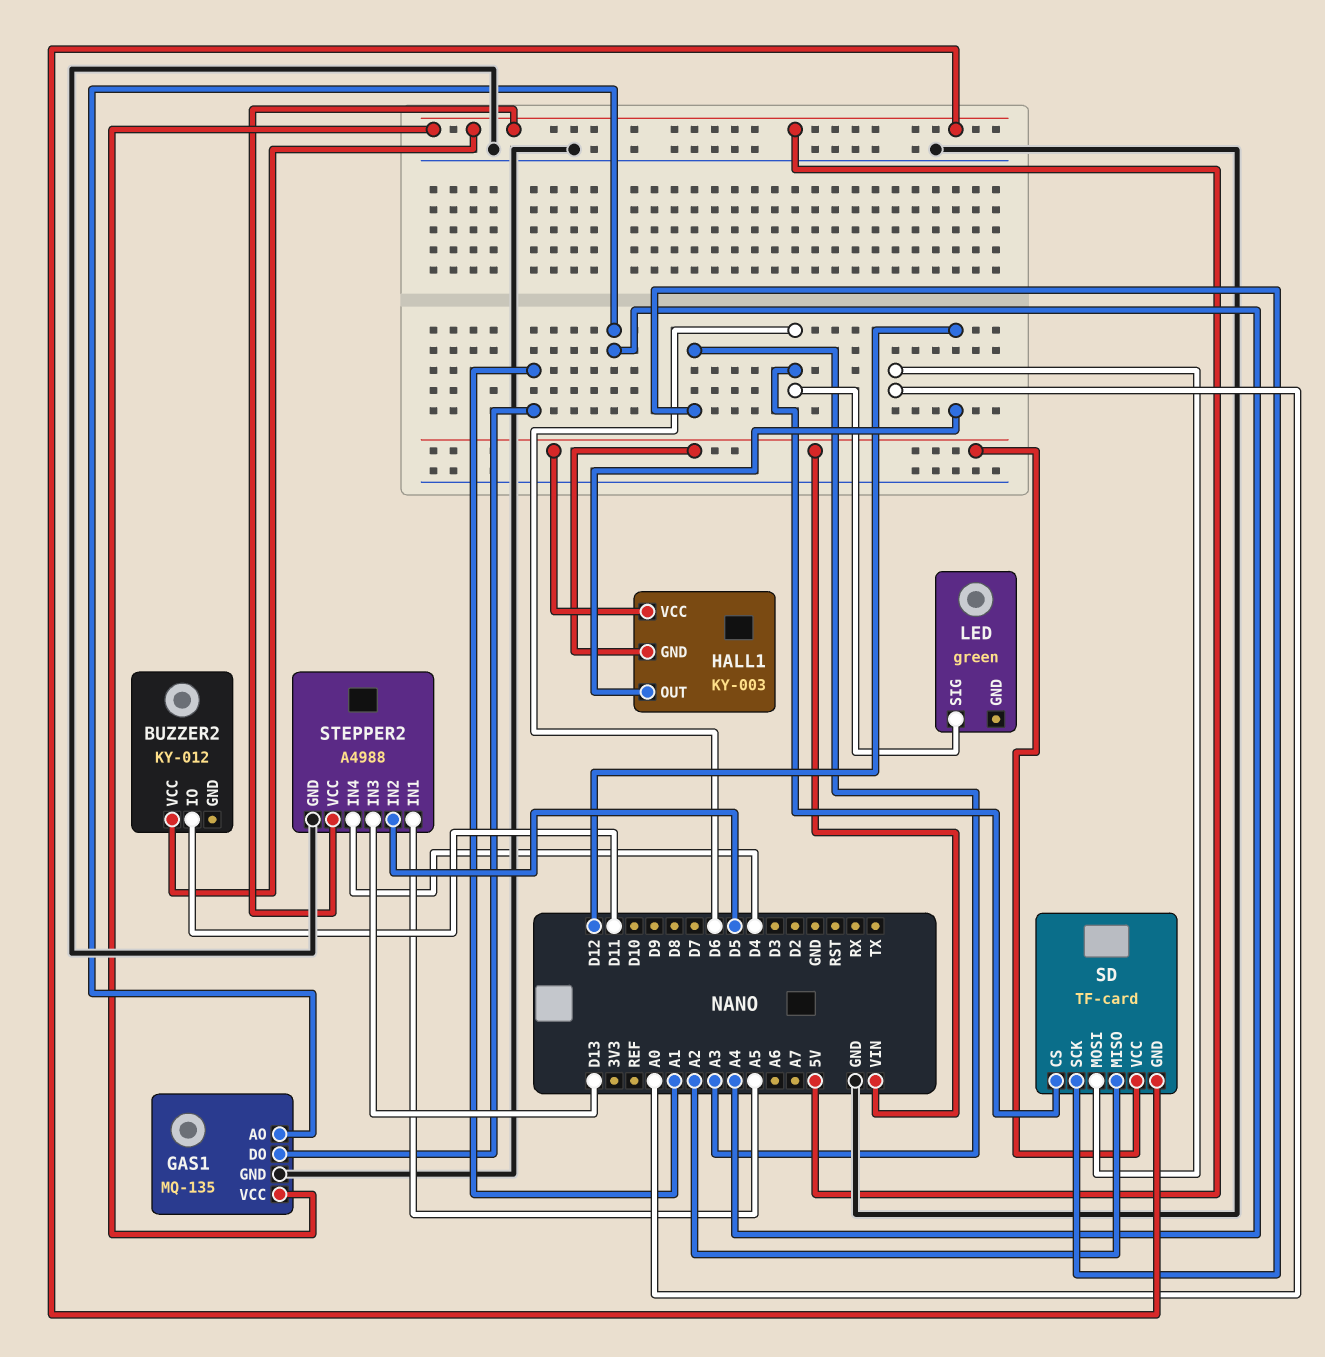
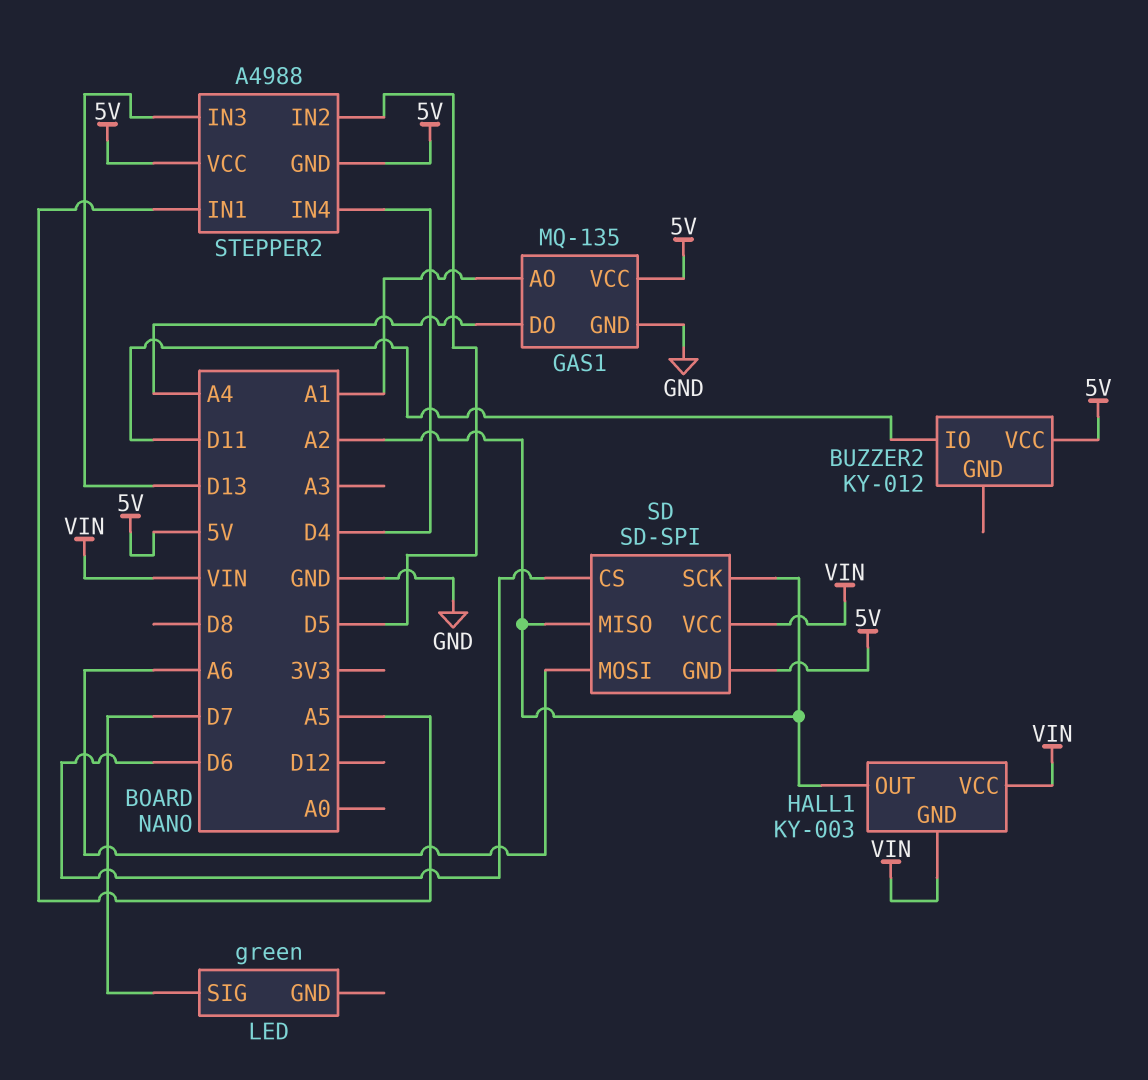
GAS1 pin AO: A4 -> A1
GAS1 pin DO: A1 -> A4
HALL1 pin OUT: D12 -> A2
LED pin SIG: D6 -> D7
SD: TF-card -> SD-SPI
SD pin MOSI: A0 -> A6
SD pin SCK: A3 -> A2
STEPPER2 pin GND: GND -> 5V

